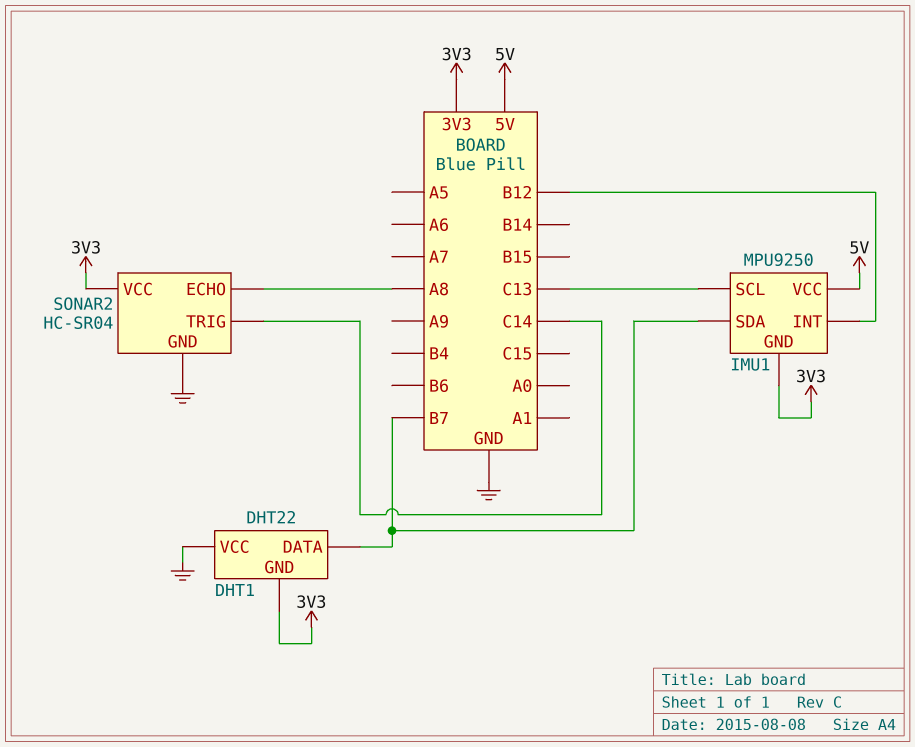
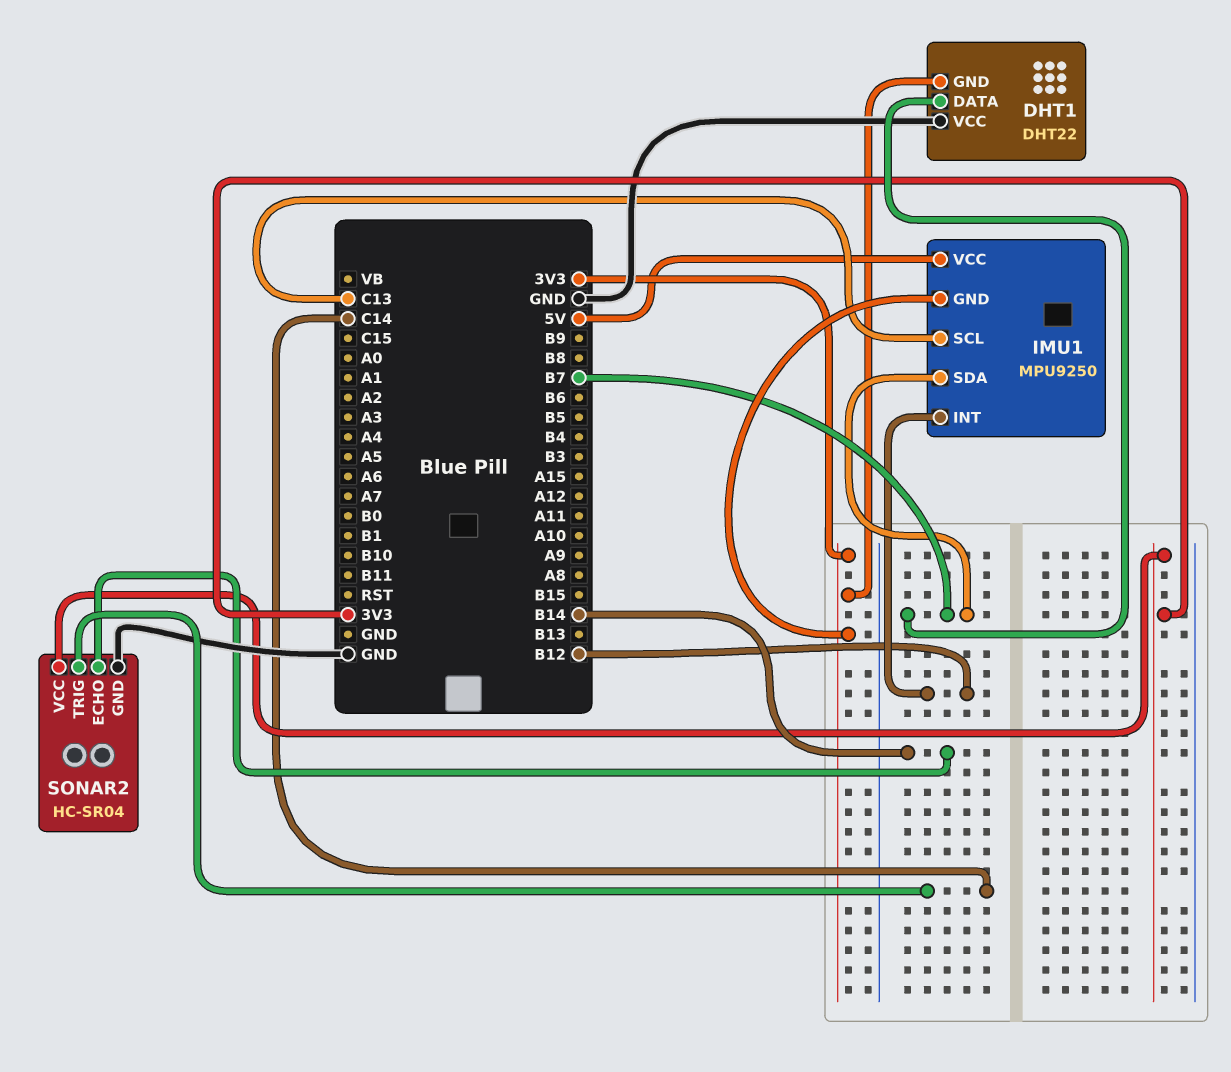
SONAR2 pin ECHO: A8 -> B14

